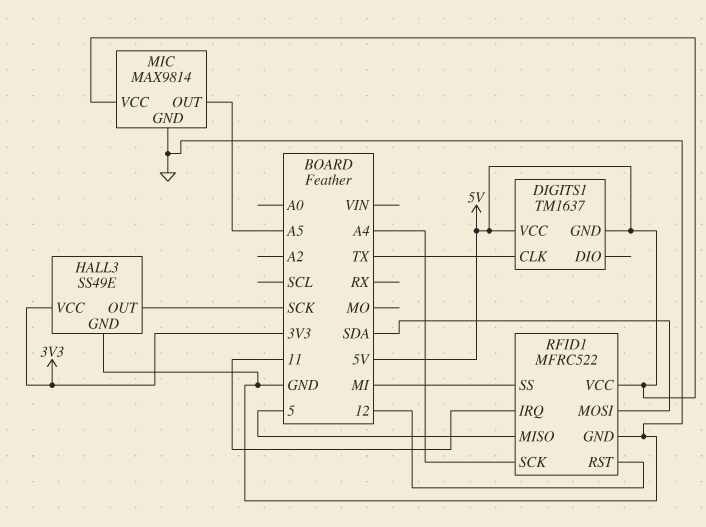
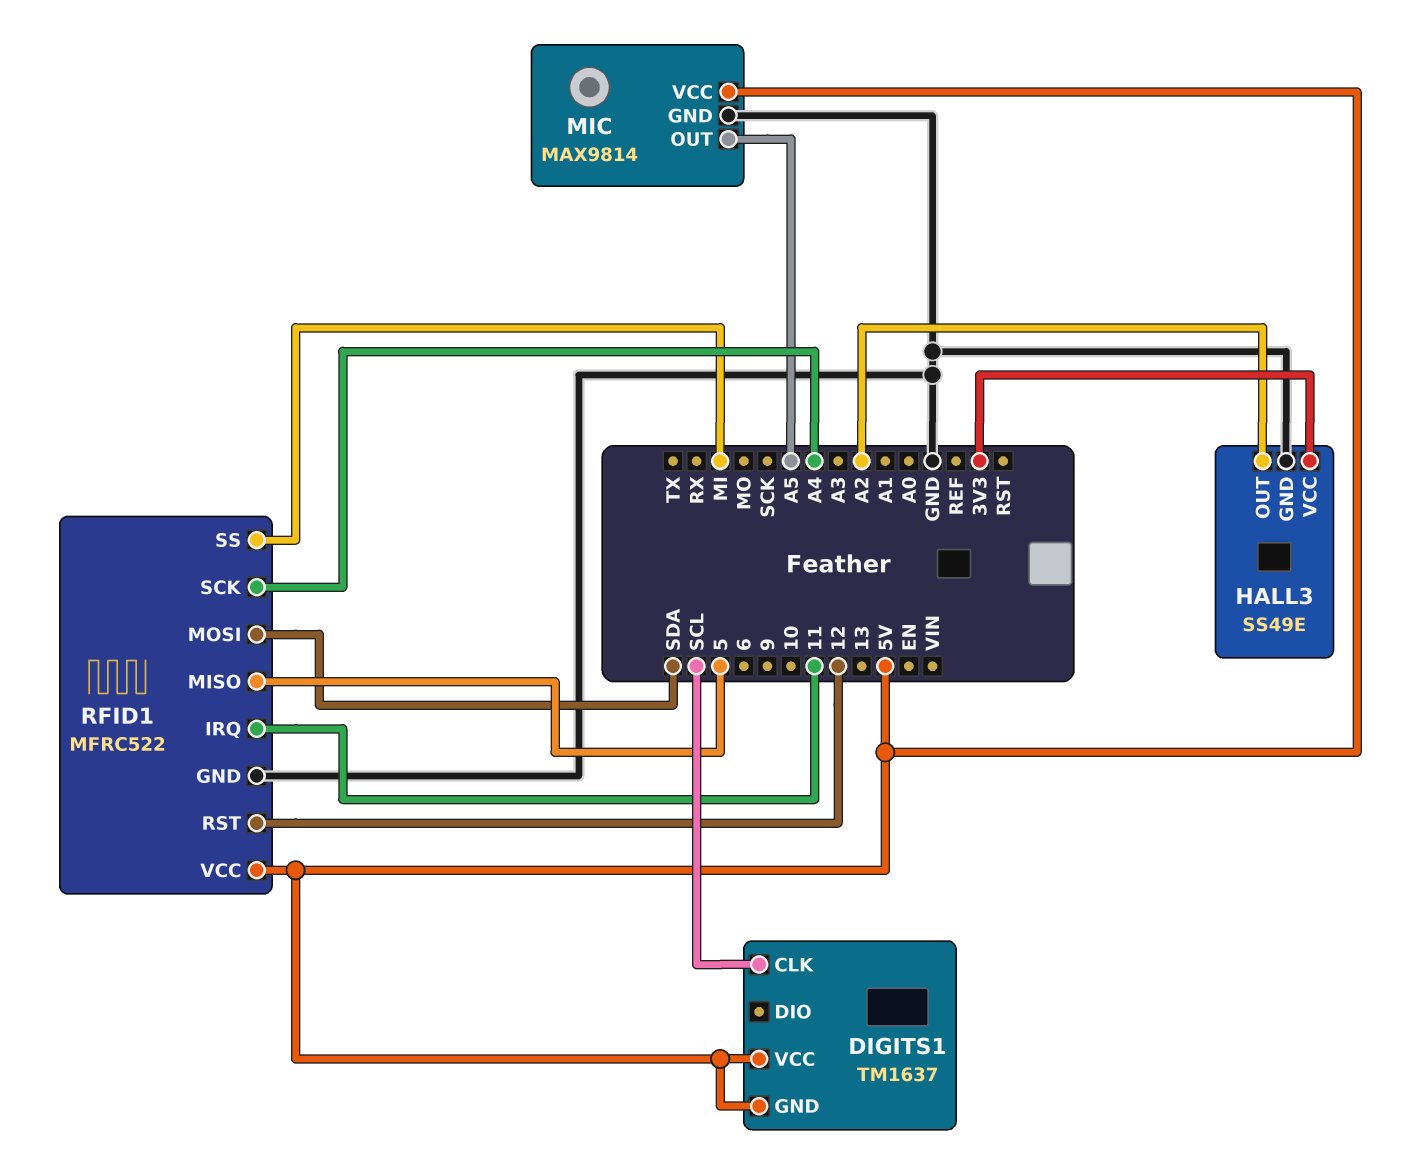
DIGITS1 pin CLK: TX -> SCL
HALL3 pin OUT: SCK -> A2

